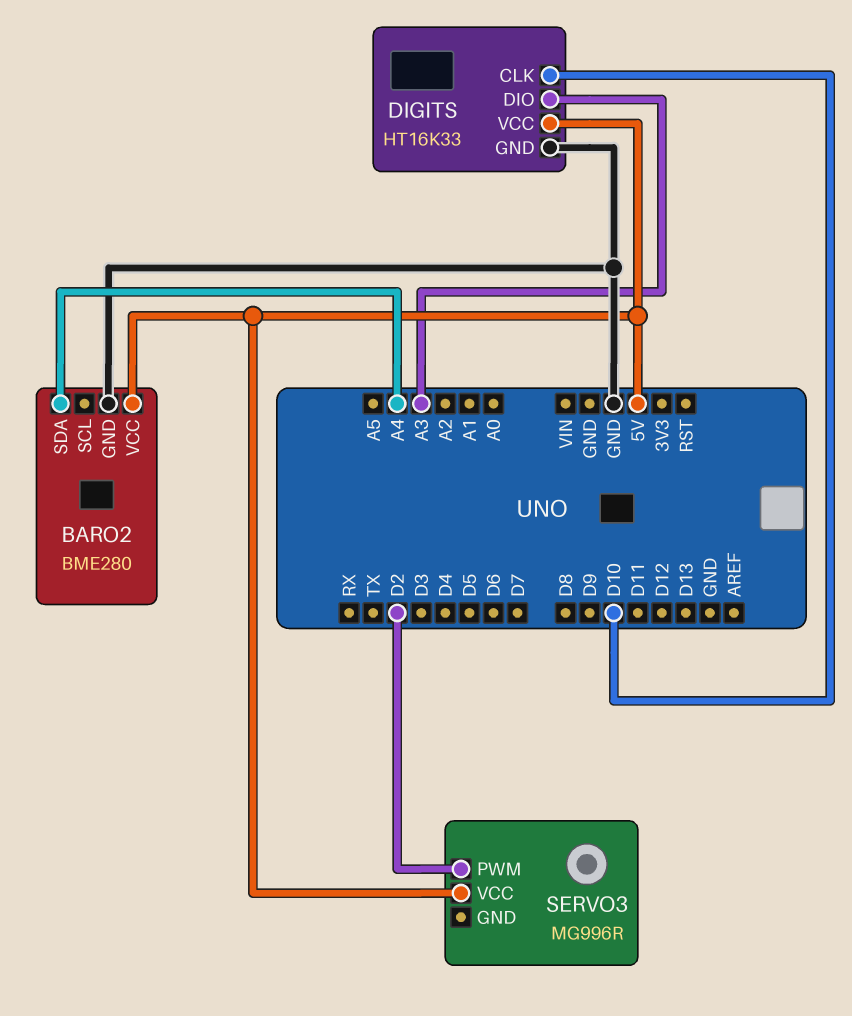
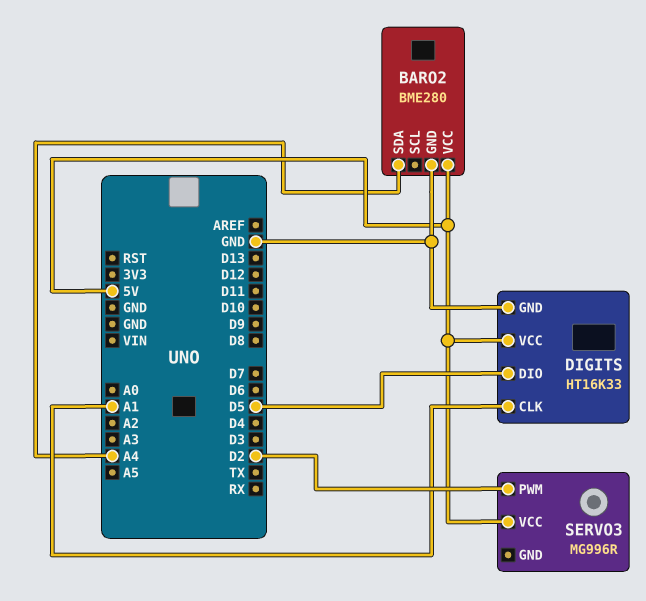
DIGITS pin CLK: D10 -> A1
DIGITS pin DIO: A3 -> D5

